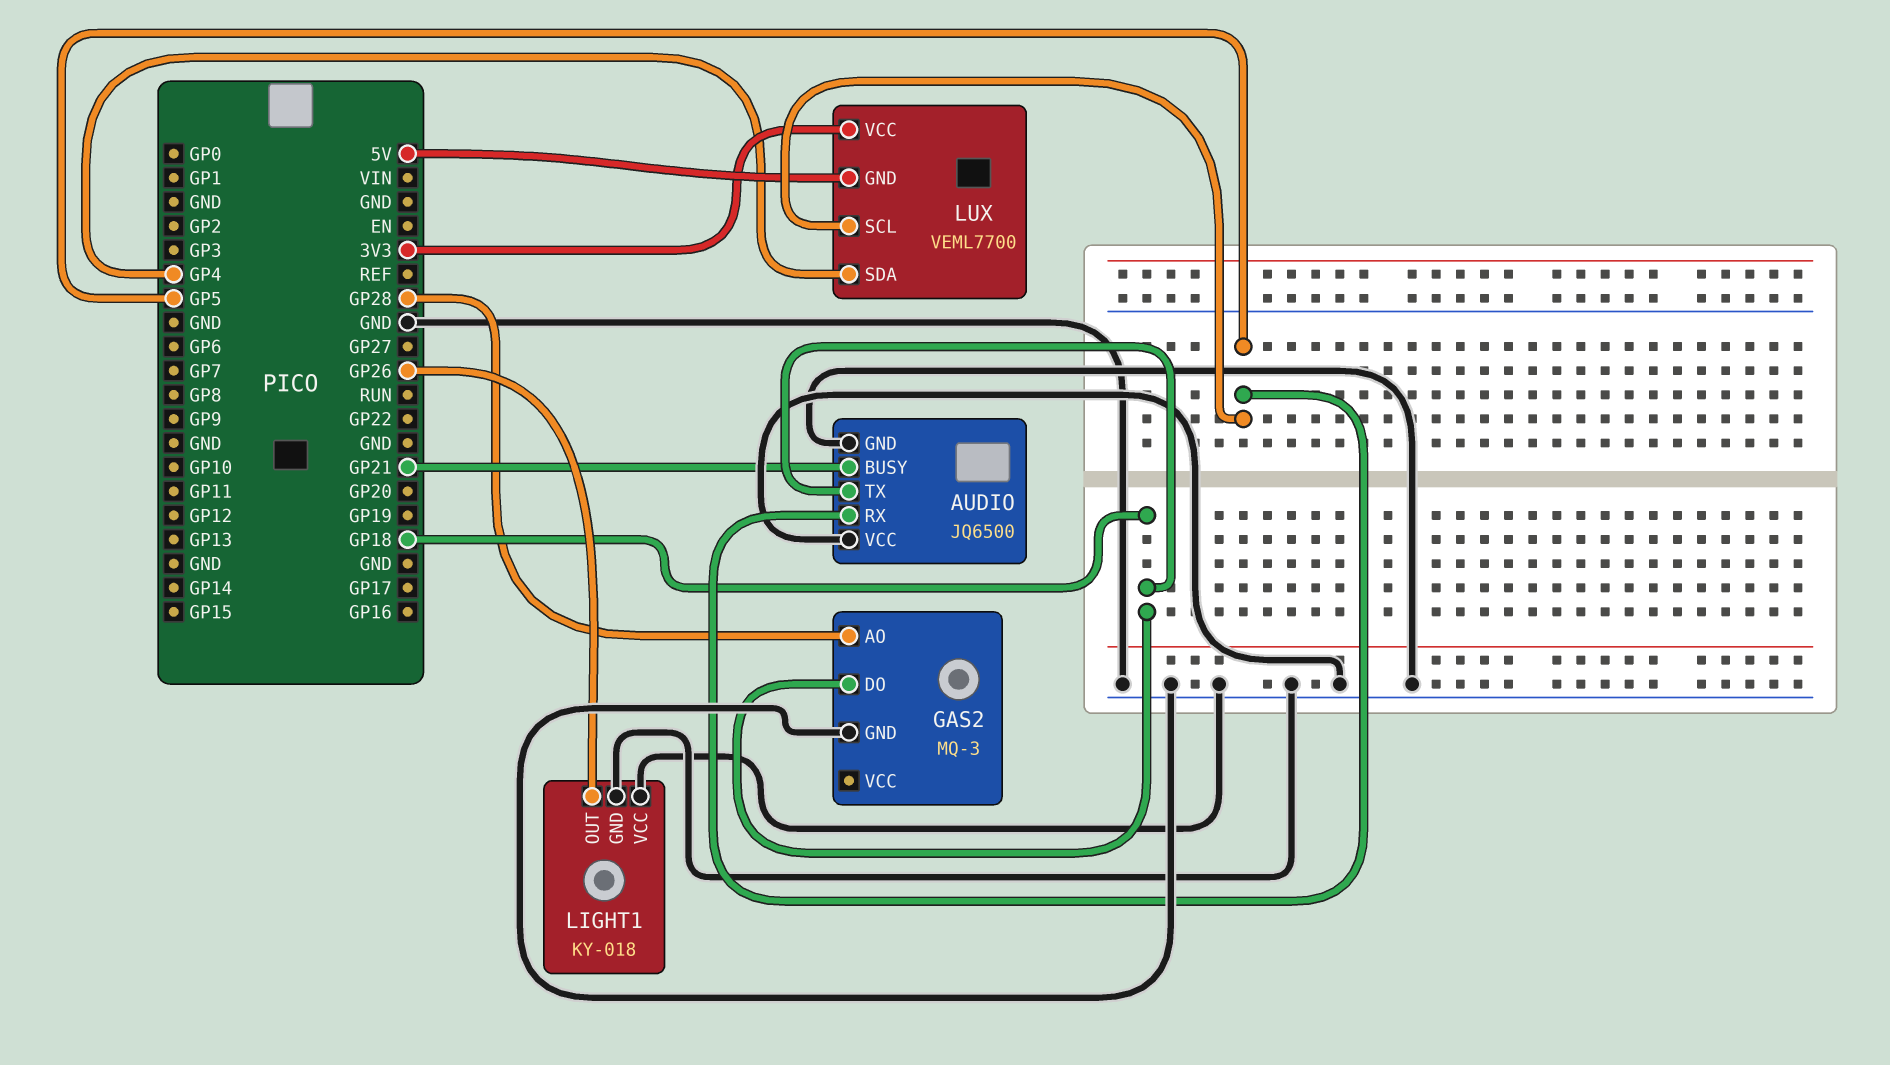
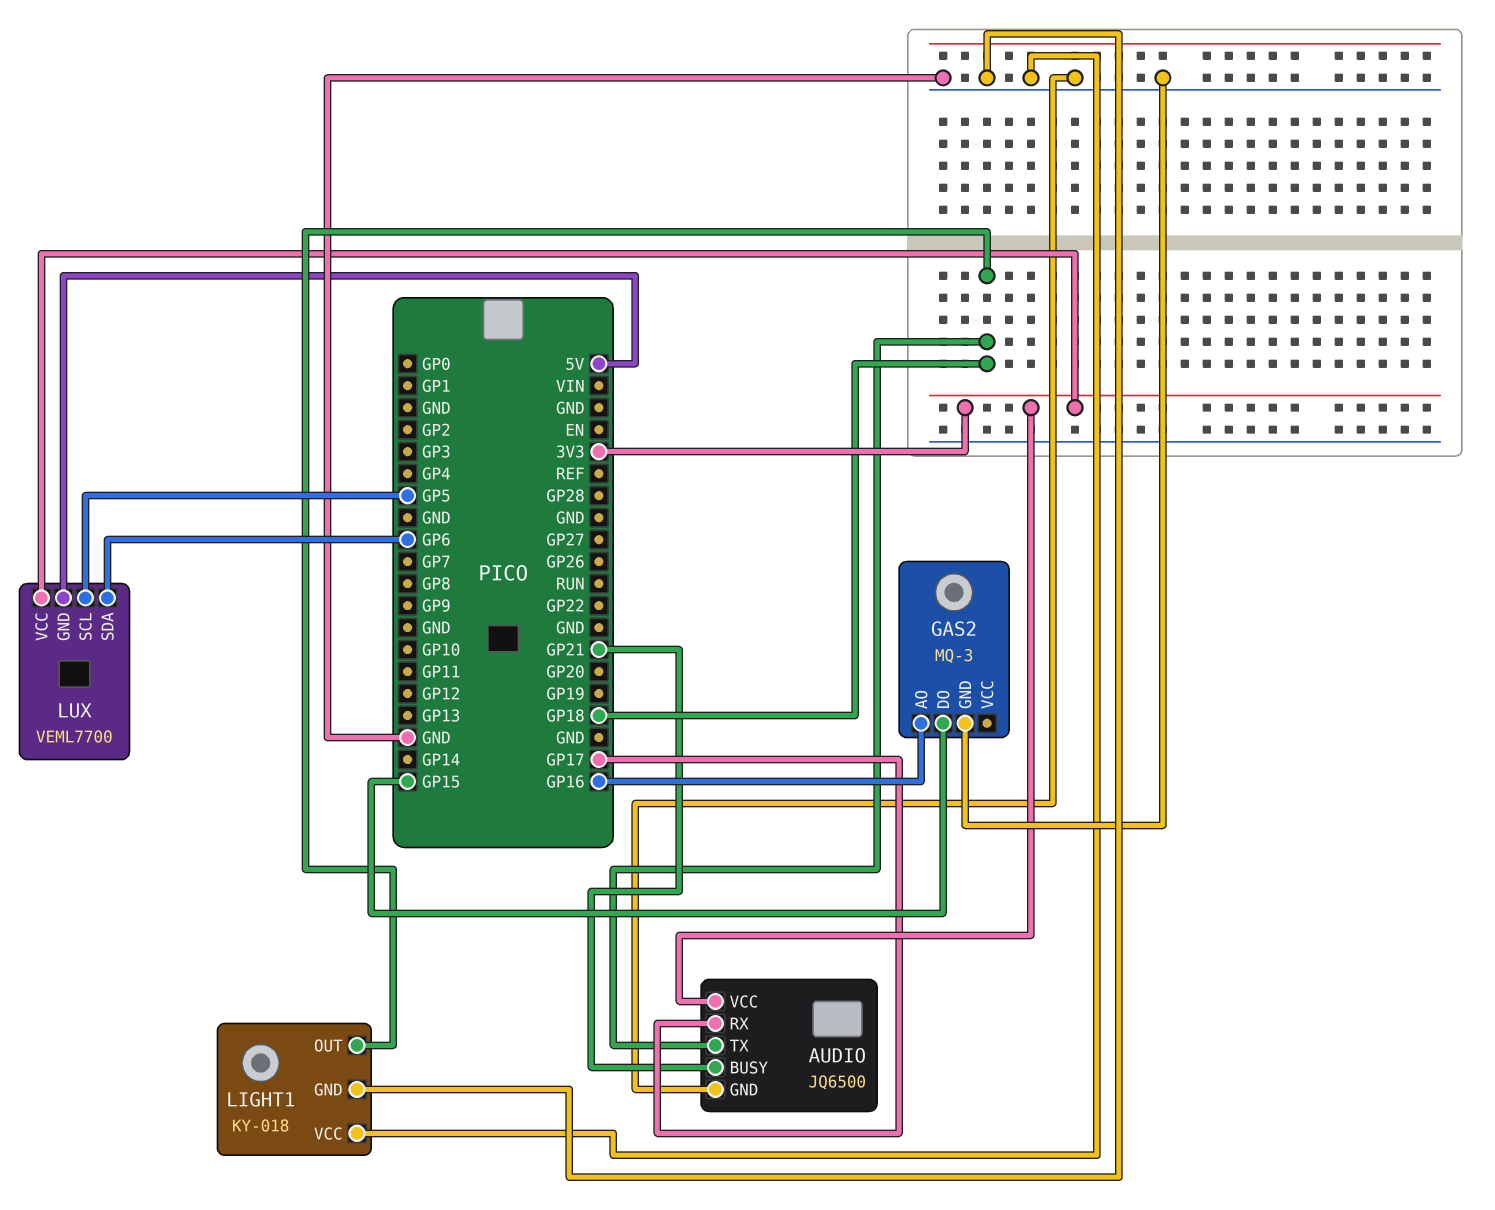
AUDIO pin RX: GP5 -> GP17
AUDIO pin VCC: GND -> 3V3
GAS2 pin AO: GP28 -> GP16
GAS2 pin DO: GP18 -> GP15
LIGHT1 pin OUT: GP26 -> GP18
LUX pin SDA: GP4 -> GP6

